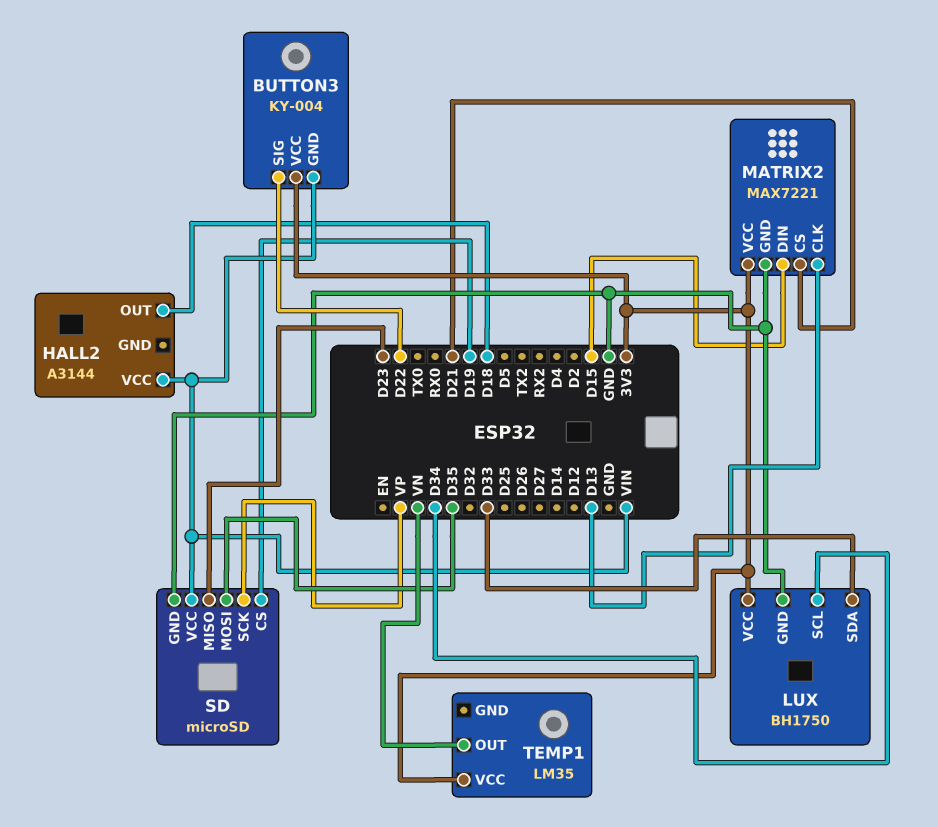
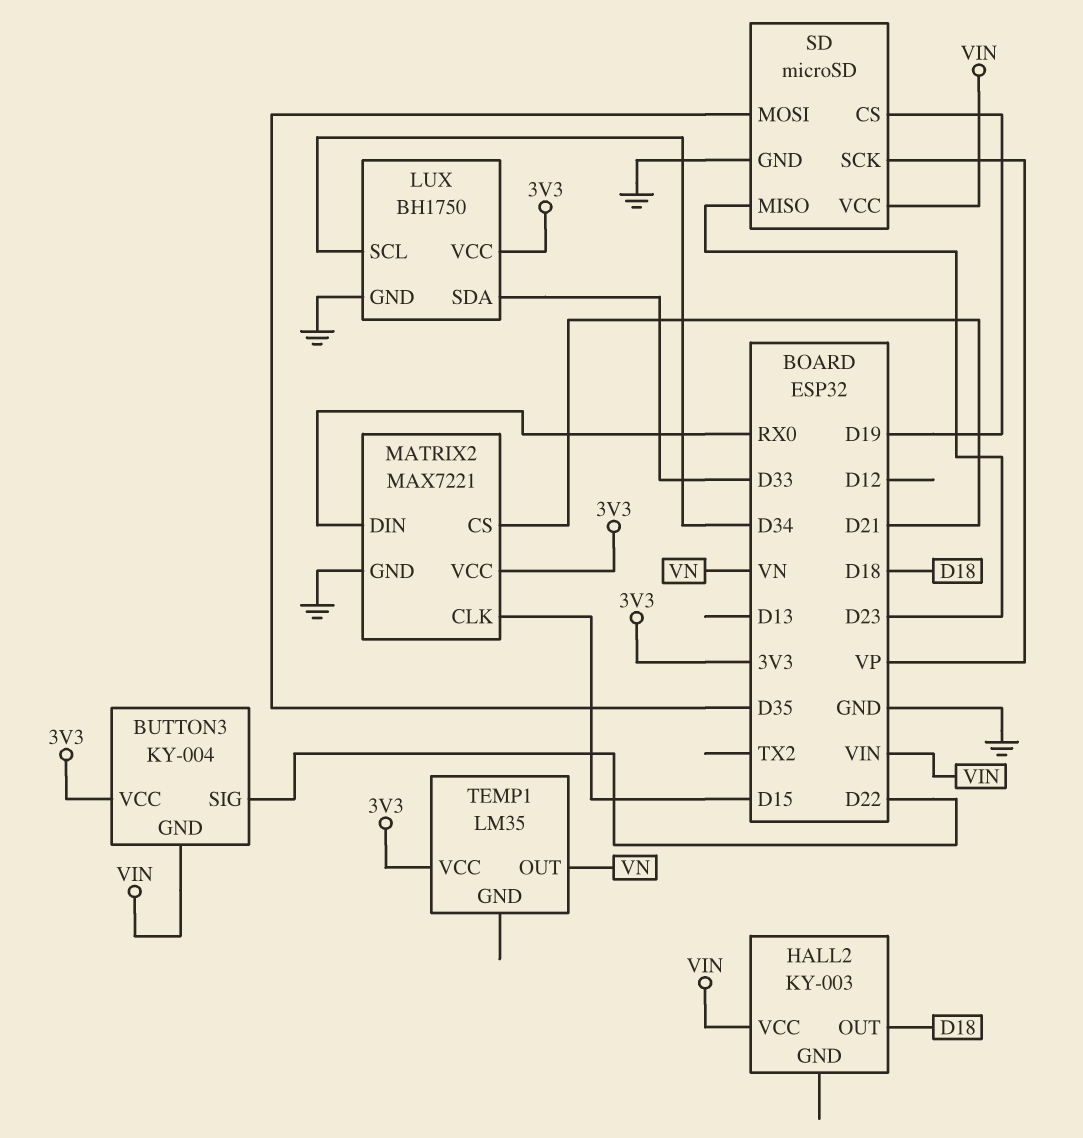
HALL2: A3144 -> KY-003
MATRIX2 pin CLK: D13 -> D15
MATRIX2 pin DIN: D15 -> RX0

